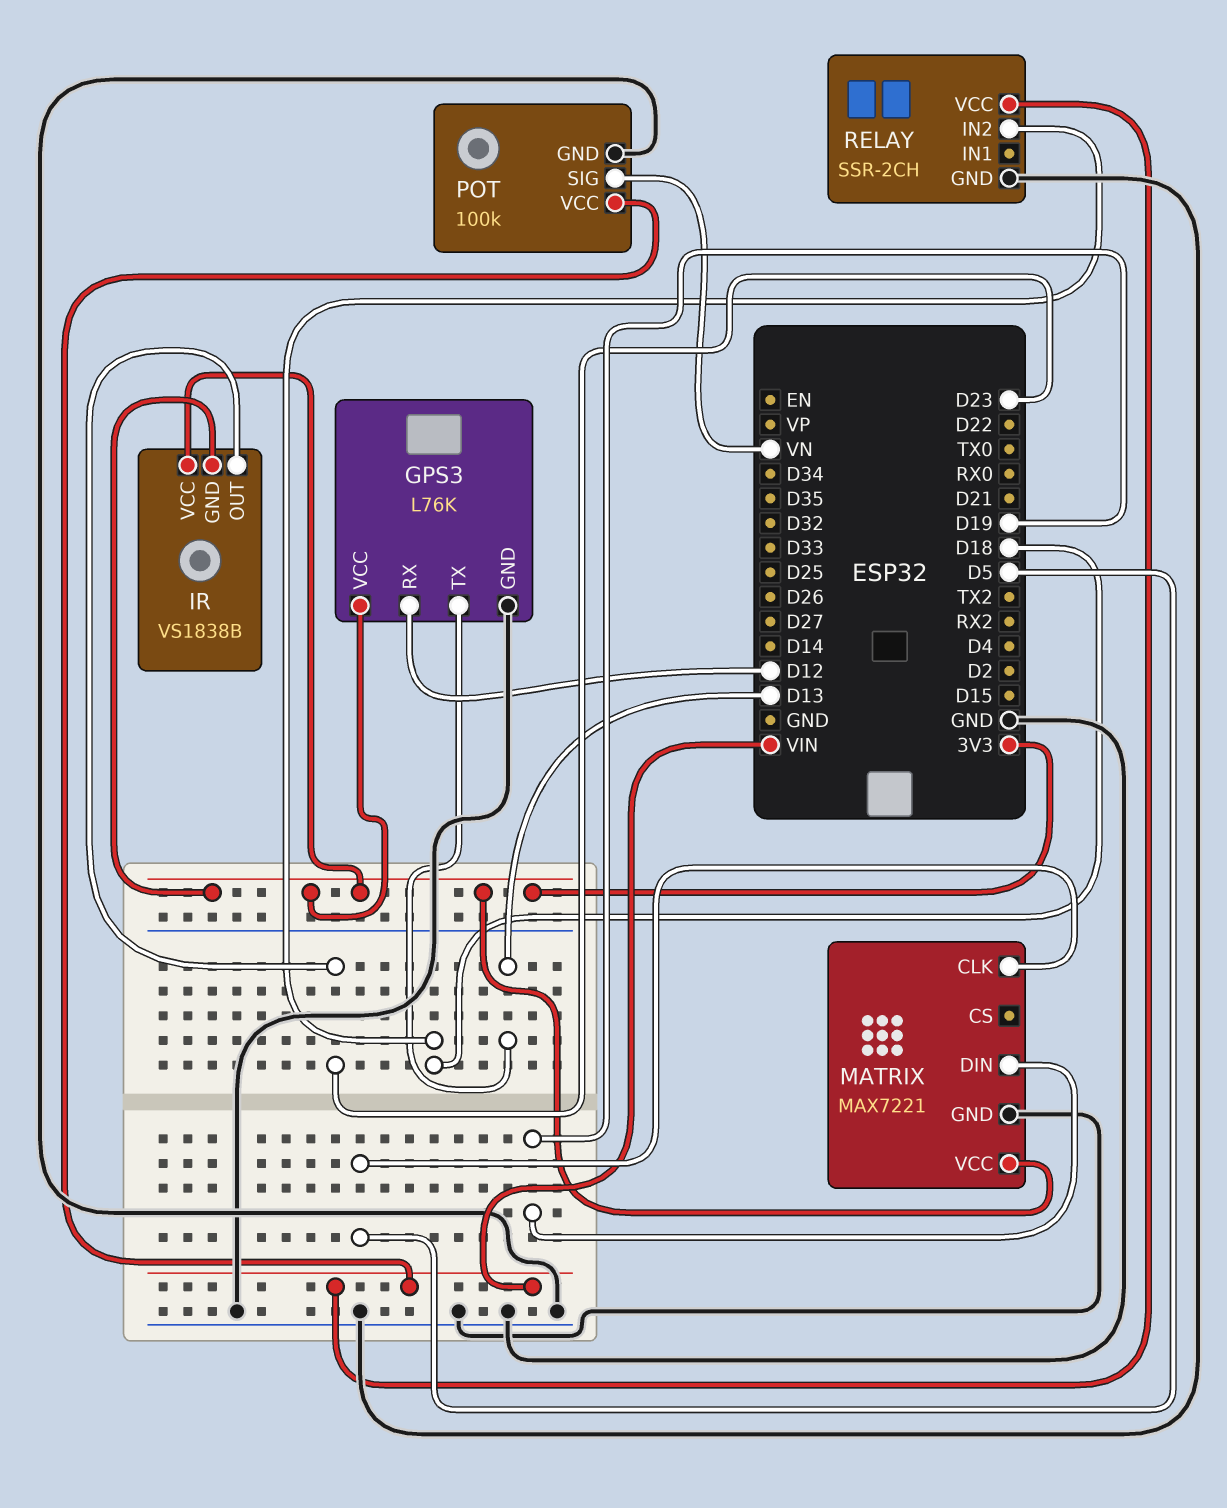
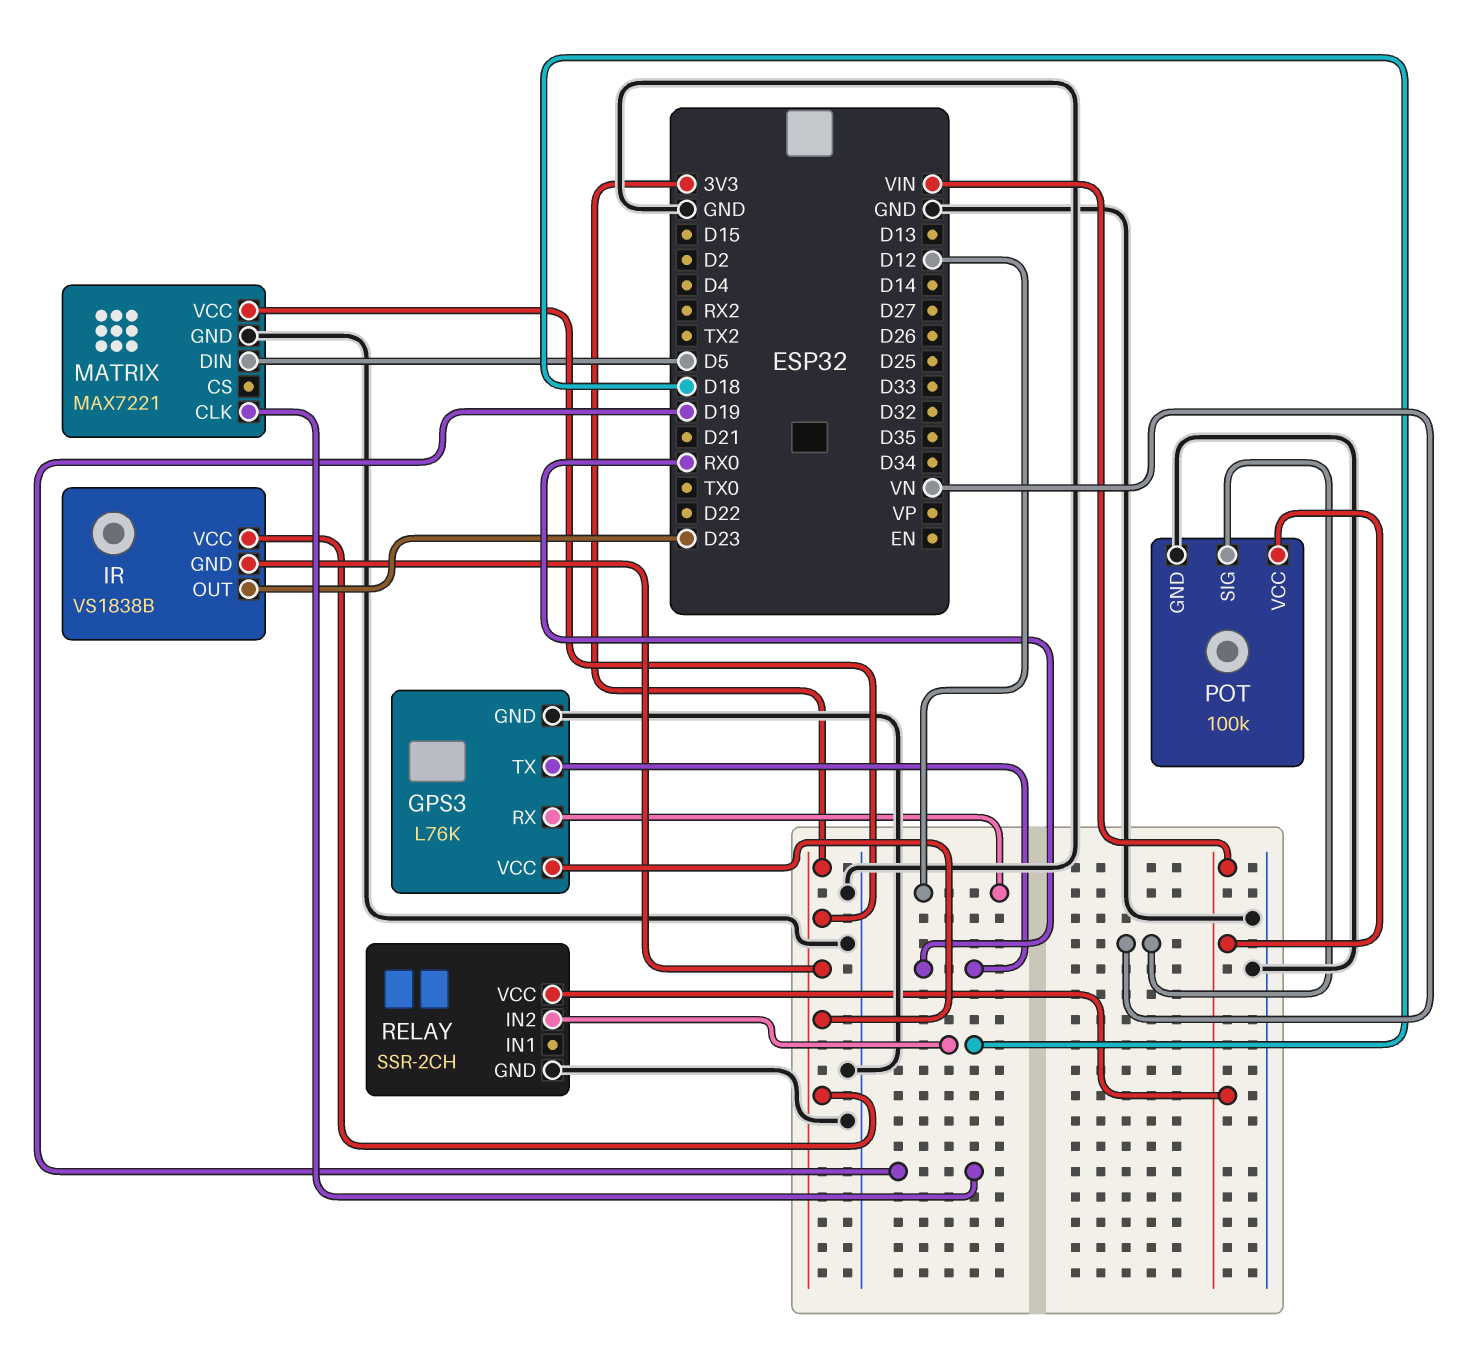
GPS3 pin TX: D13 -> RX0
MATRIX pin CLK: D5 -> D19
MATRIX pin DIN: D19 -> D5

